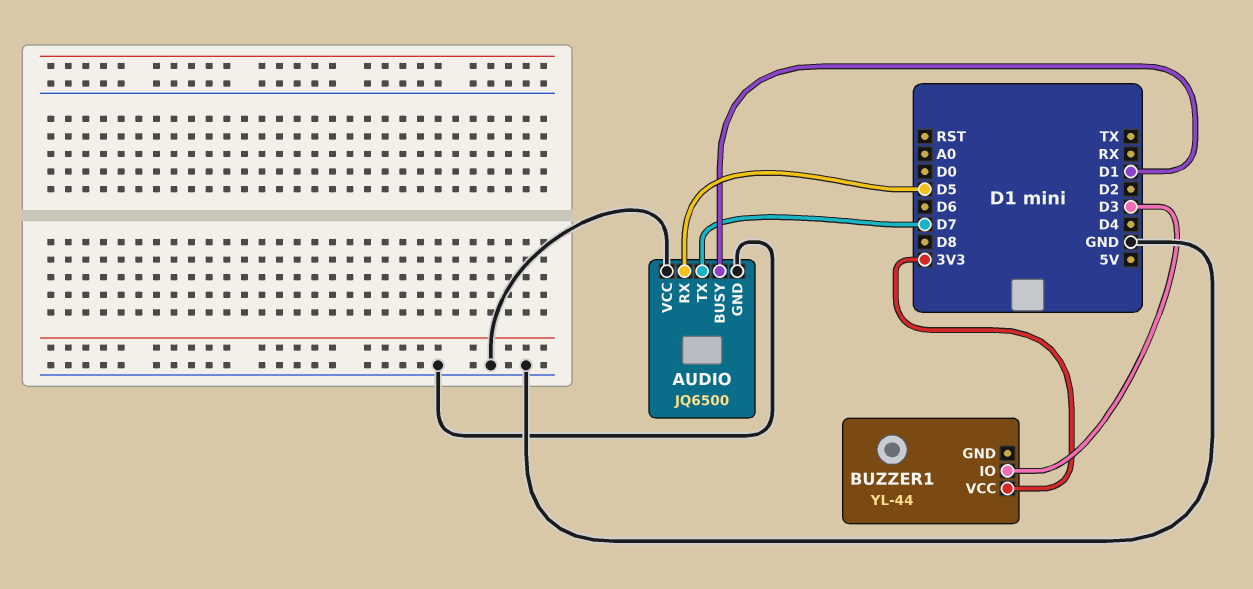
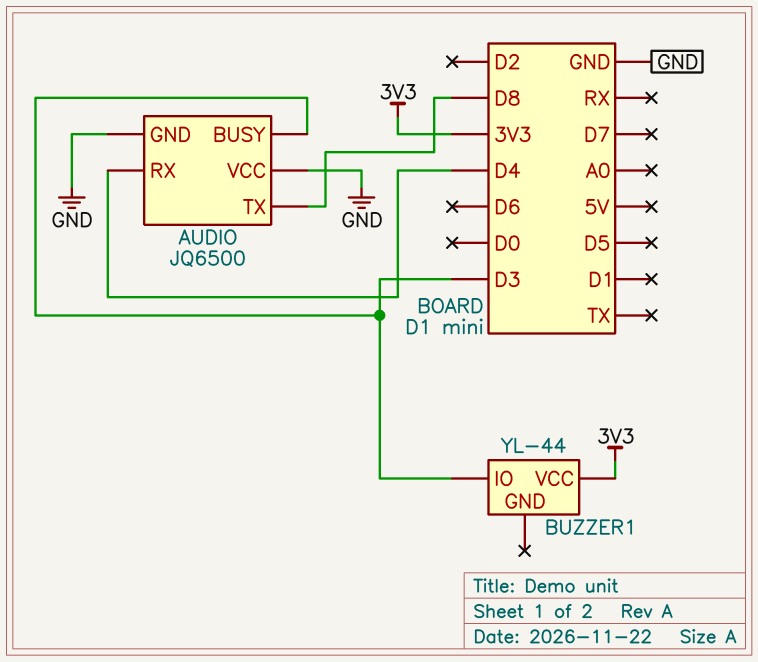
AUDIO pin BUSY: D1 -> D3
AUDIO pin RX: D5 -> D4
AUDIO pin TX: D7 -> D8

